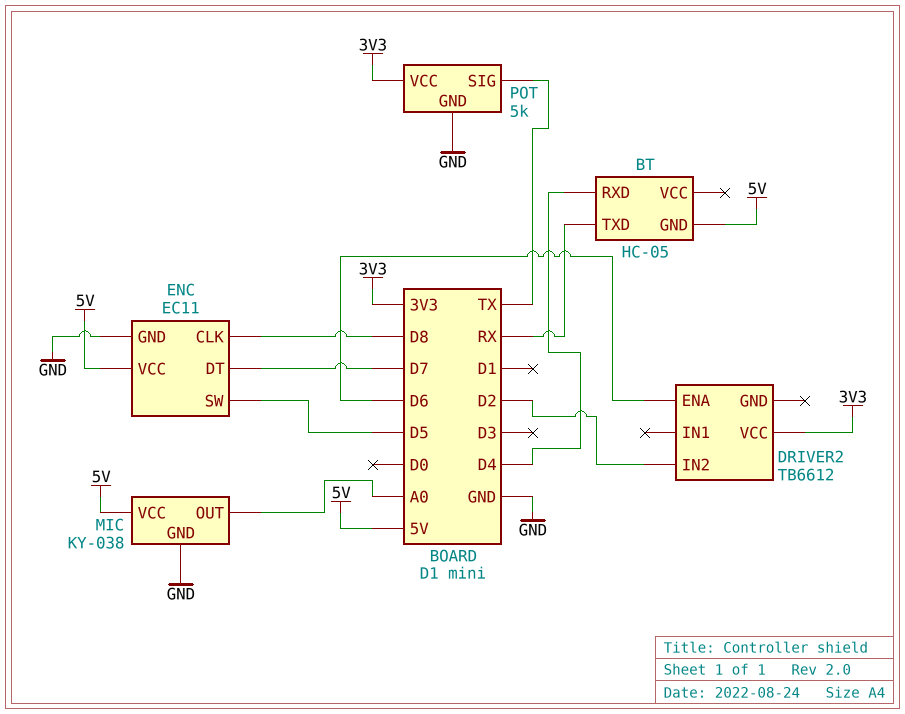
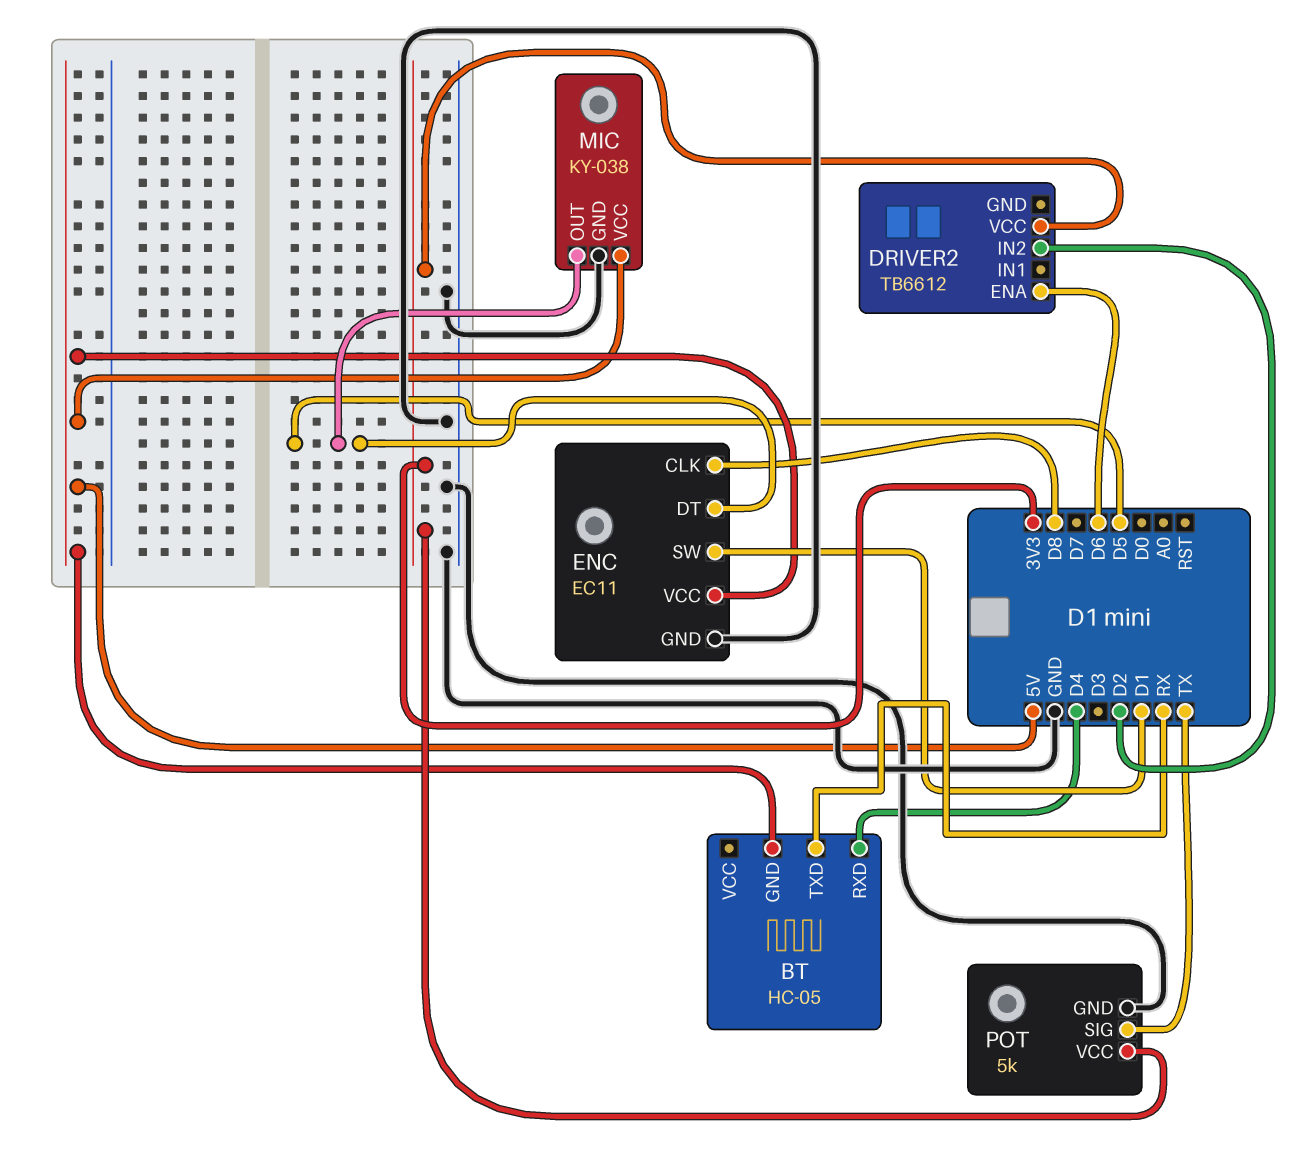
ENC pin DT: D7 -> D5
ENC pin SW: D5 -> D1
MIC pin OUT: A0 -> D5

